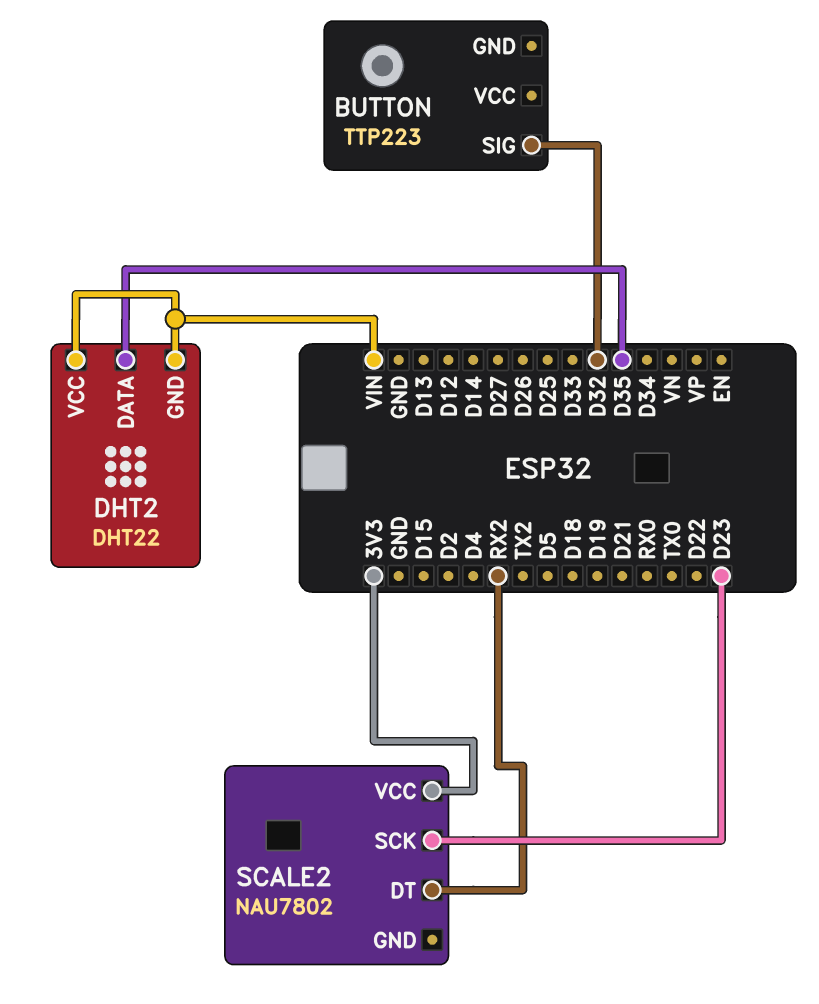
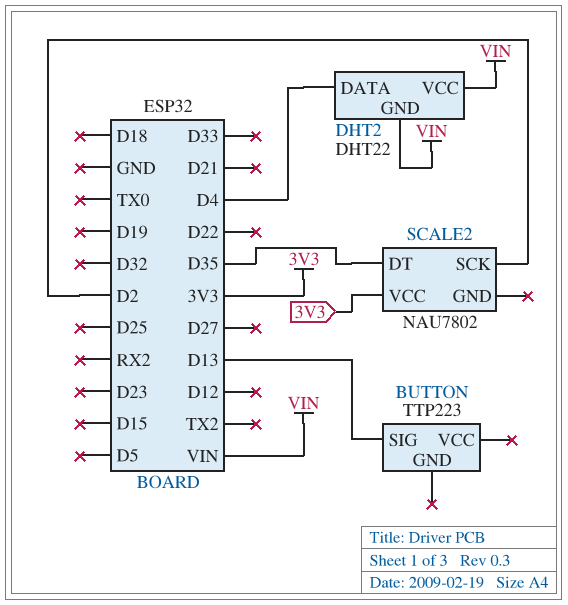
BUTTON pin SIG: D32 -> D13
DHT2 pin DATA: D35 -> D4
SCALE2 pin DT: RX2 -> D35
SCALE2 pin SCK: D23 -> D2

